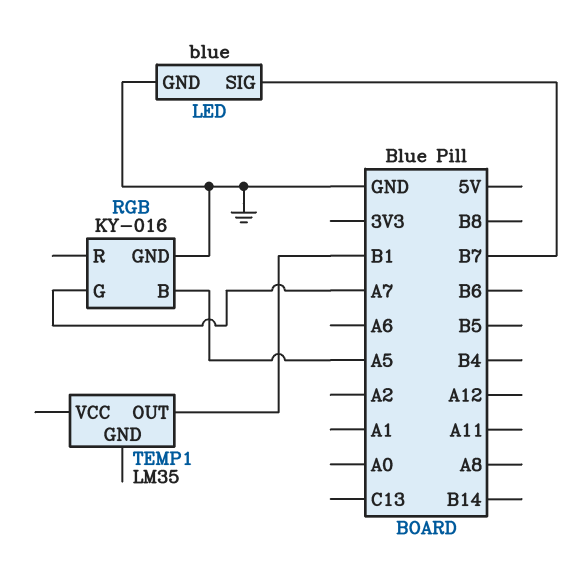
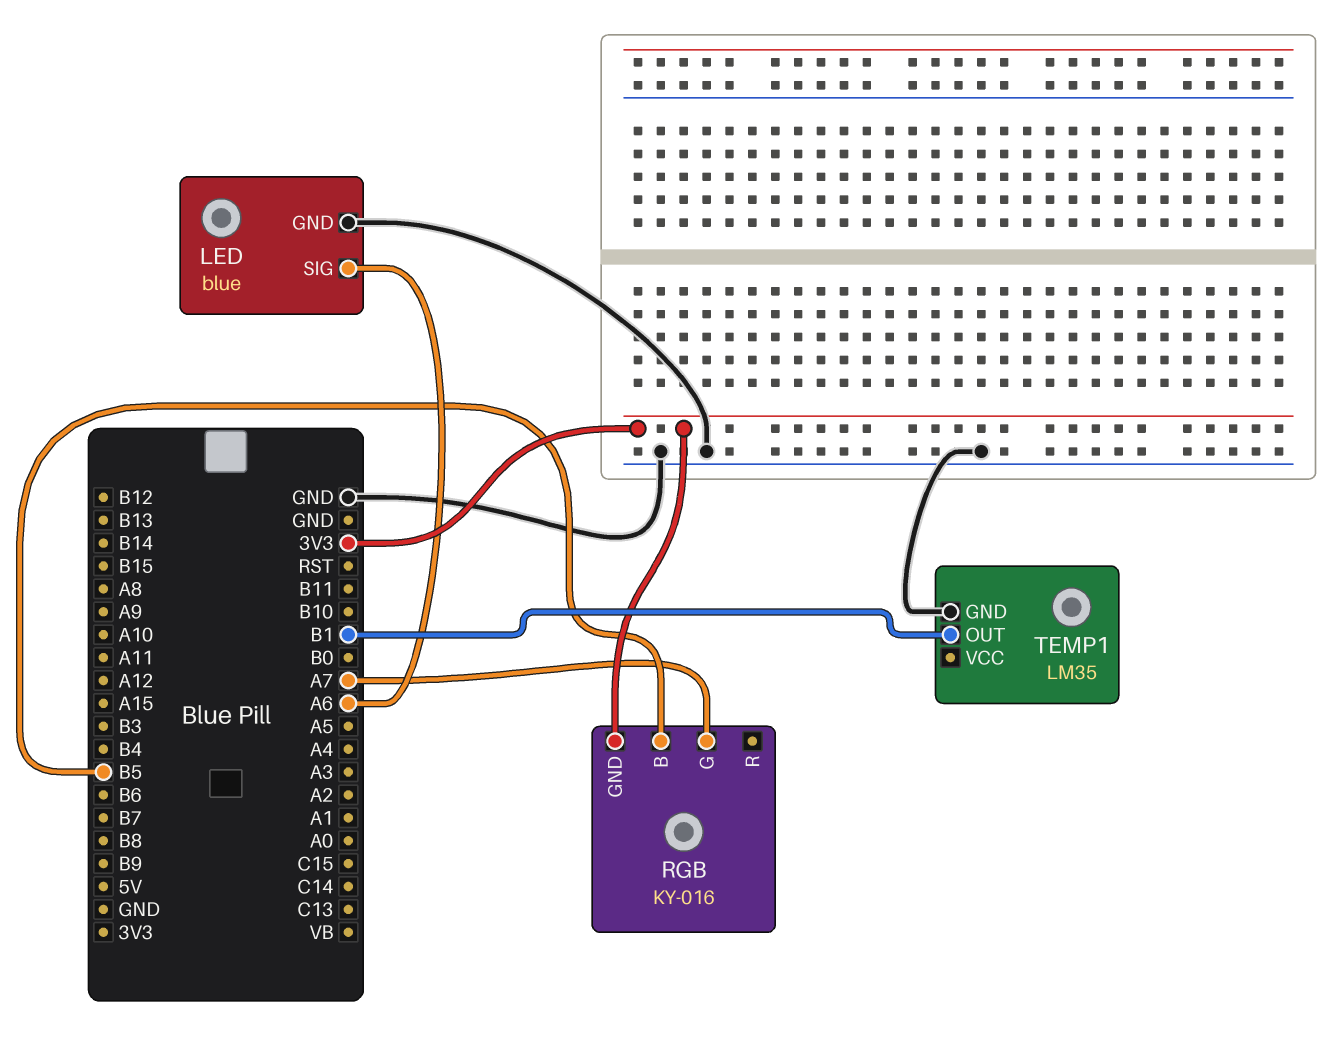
LED pin SIG: B7 -> A6
RGB pin B: A5 -> B5
RGB pin GND: GND -> 3V3
TEMP1 pin GND: none -> GND

